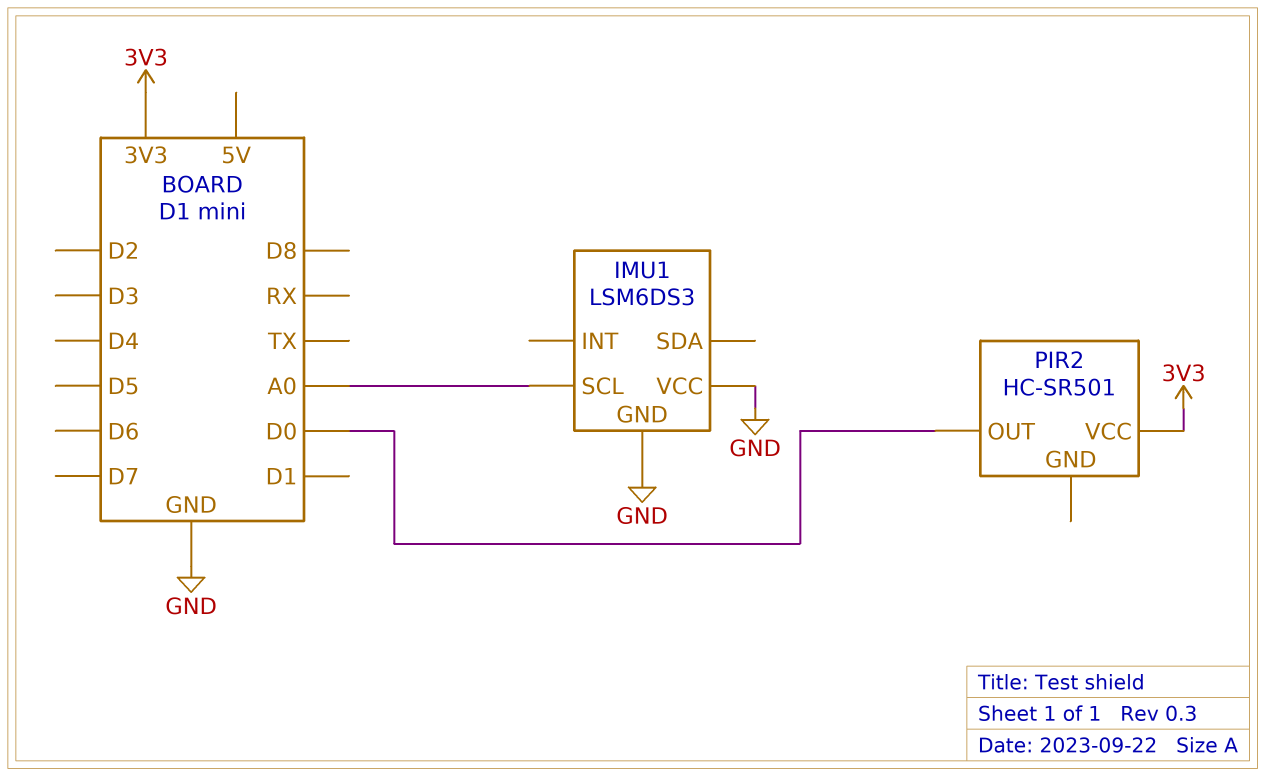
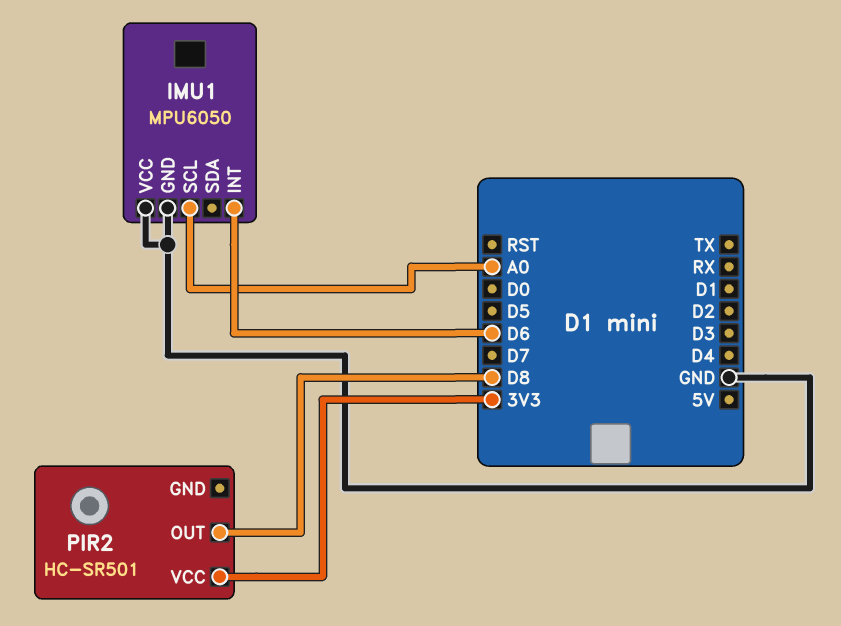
IMU1: LSM6DS3 -> MPU6050
IMU1 pin INT: none -> D6
PIR2 pin OUT: D0 -> D8

